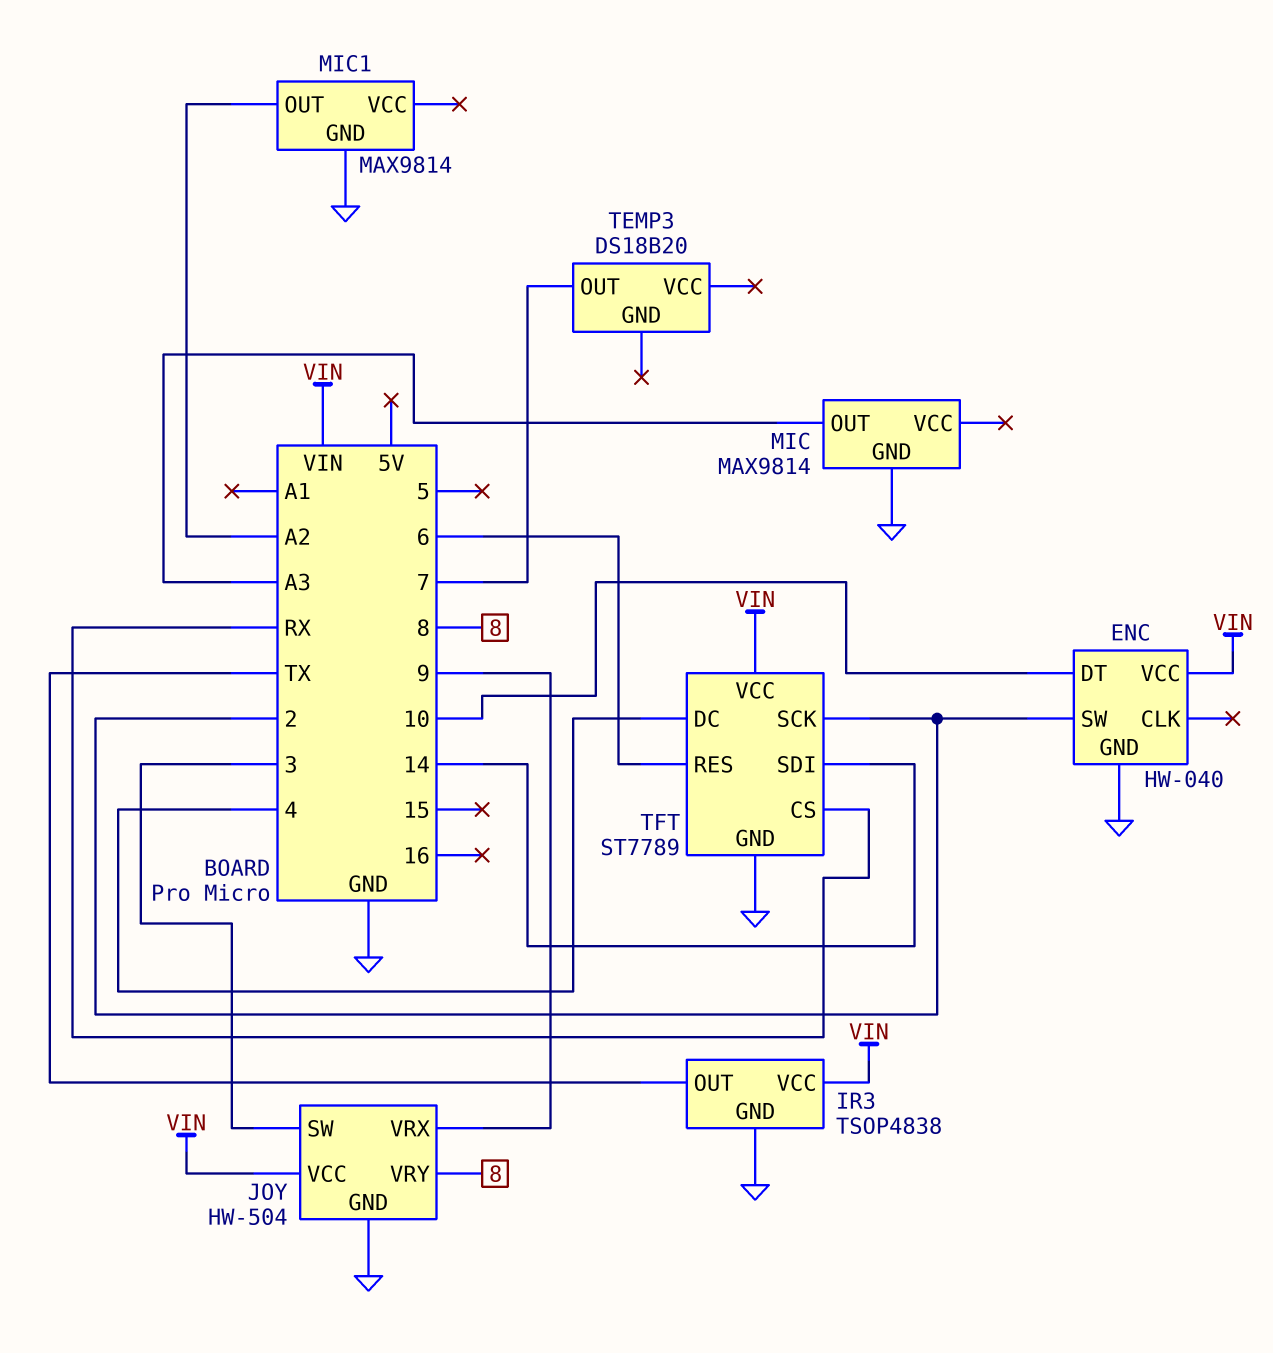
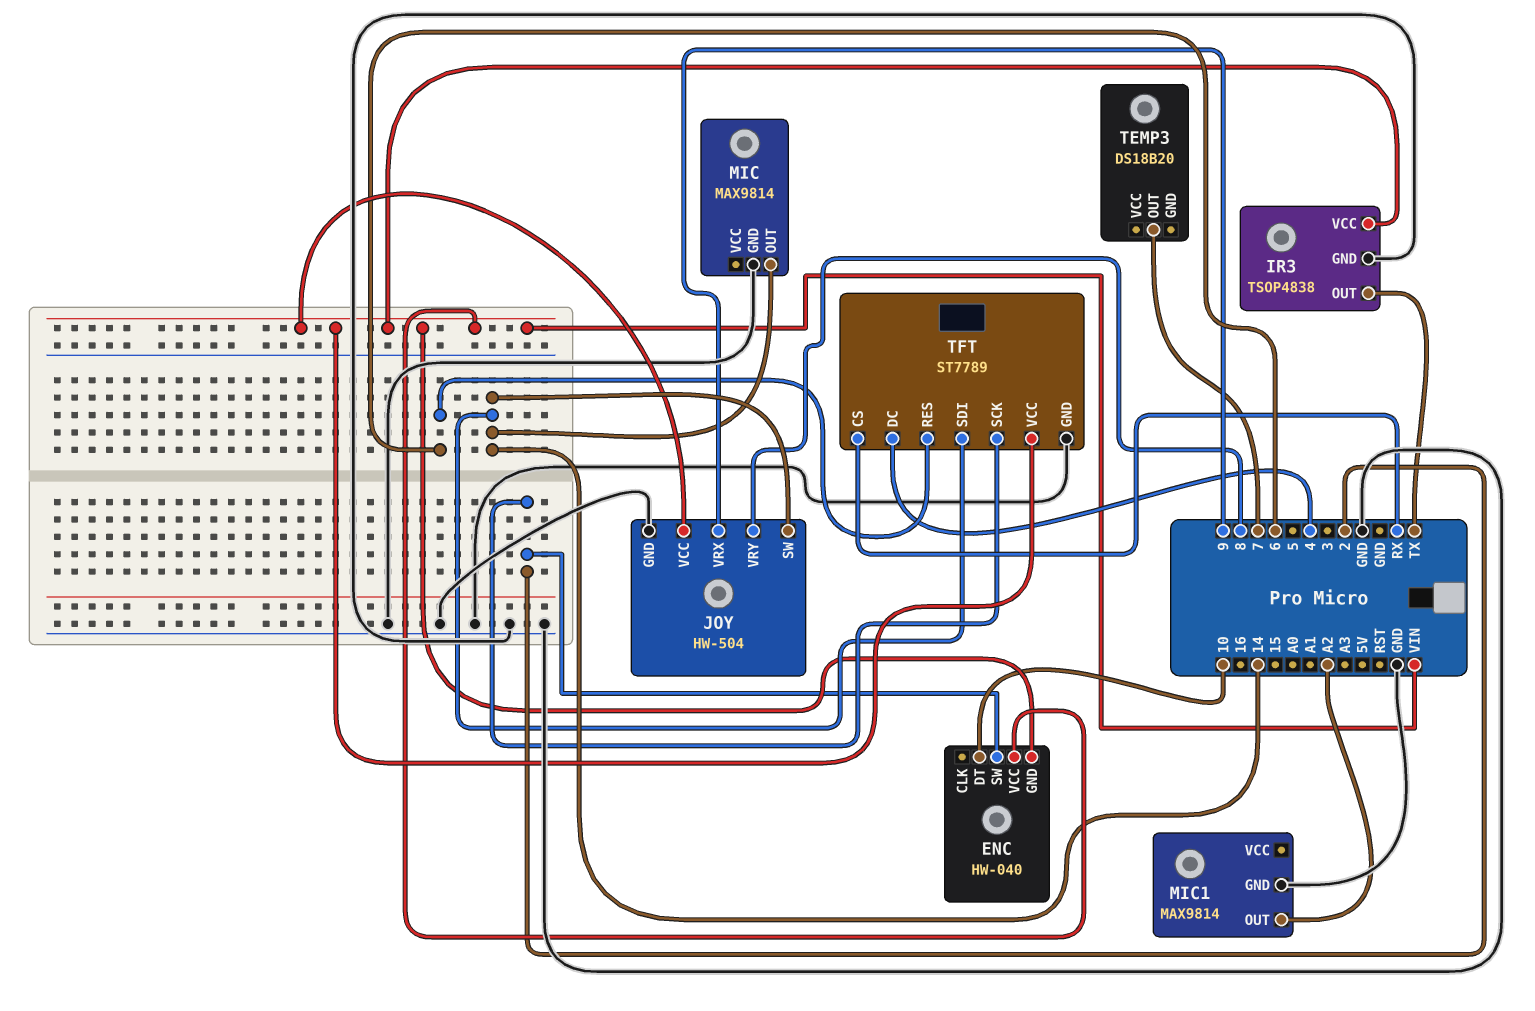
ENC pin GND: GND -> VIN
JOY pin SW: 3 -> 14
MIC pin OUT: A3 -> 14

